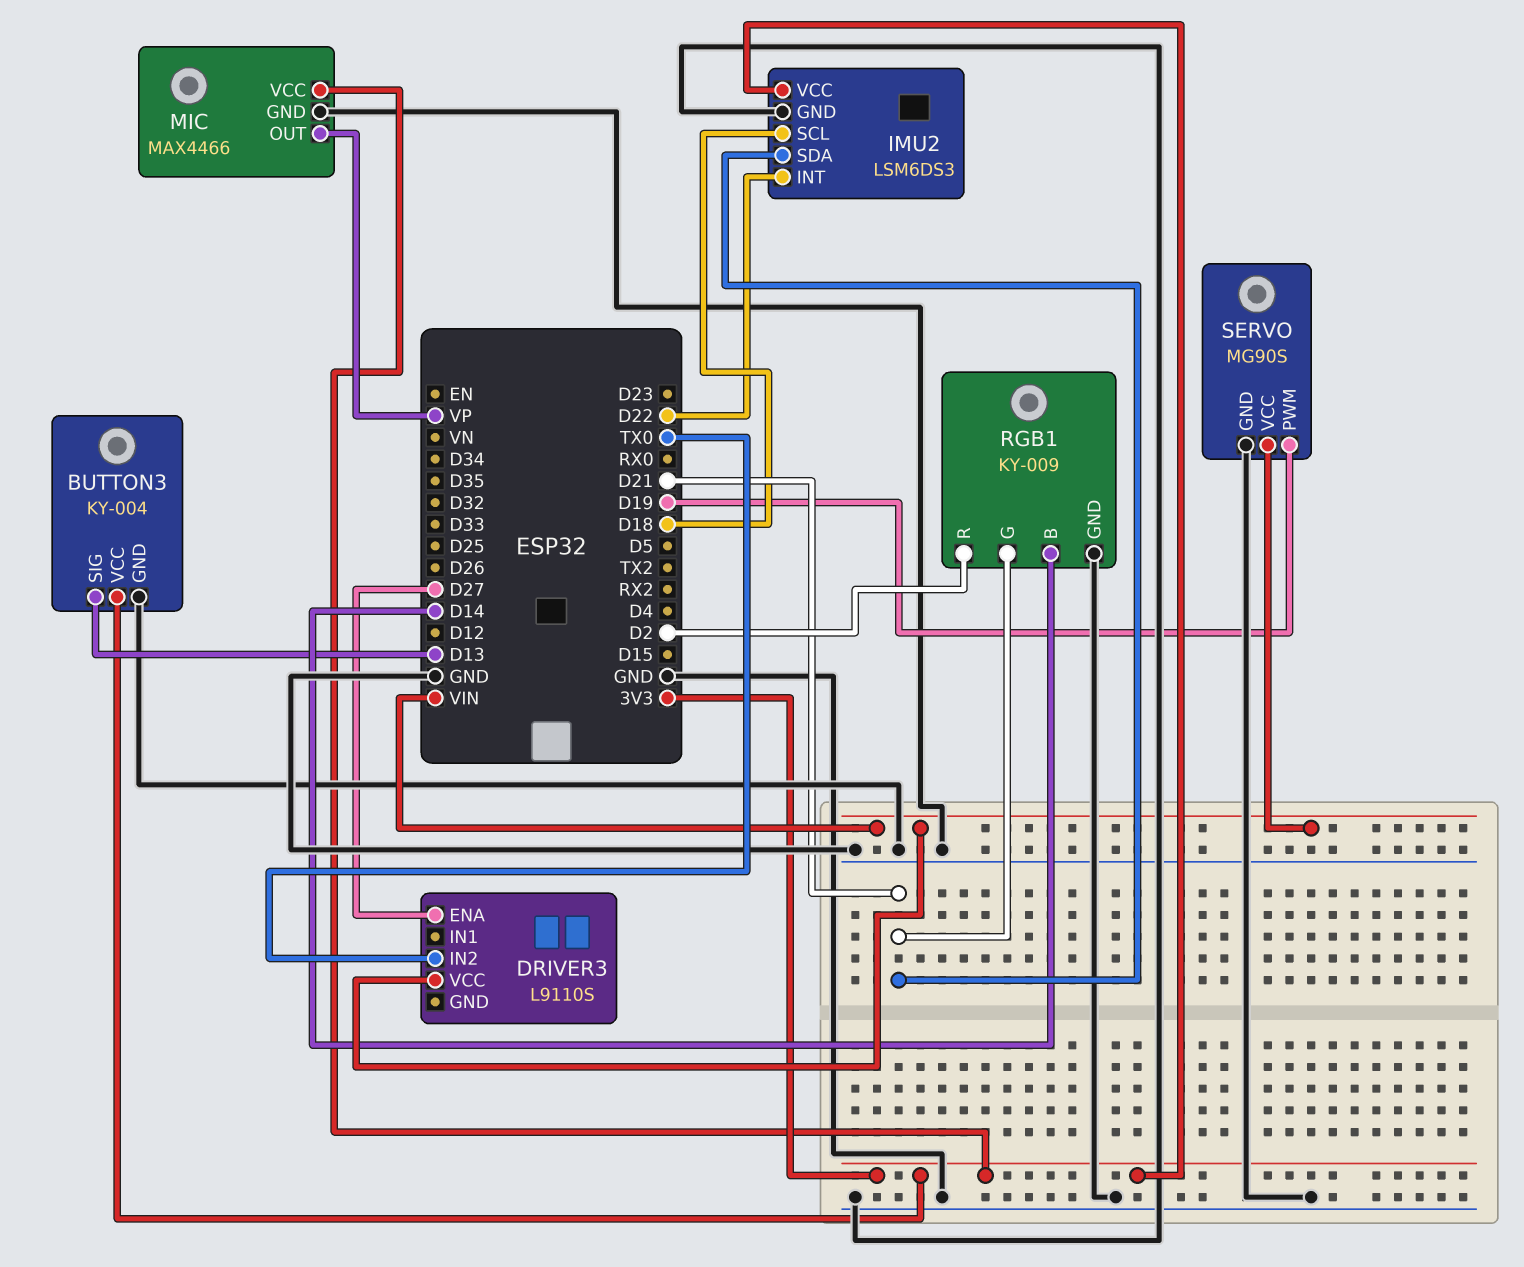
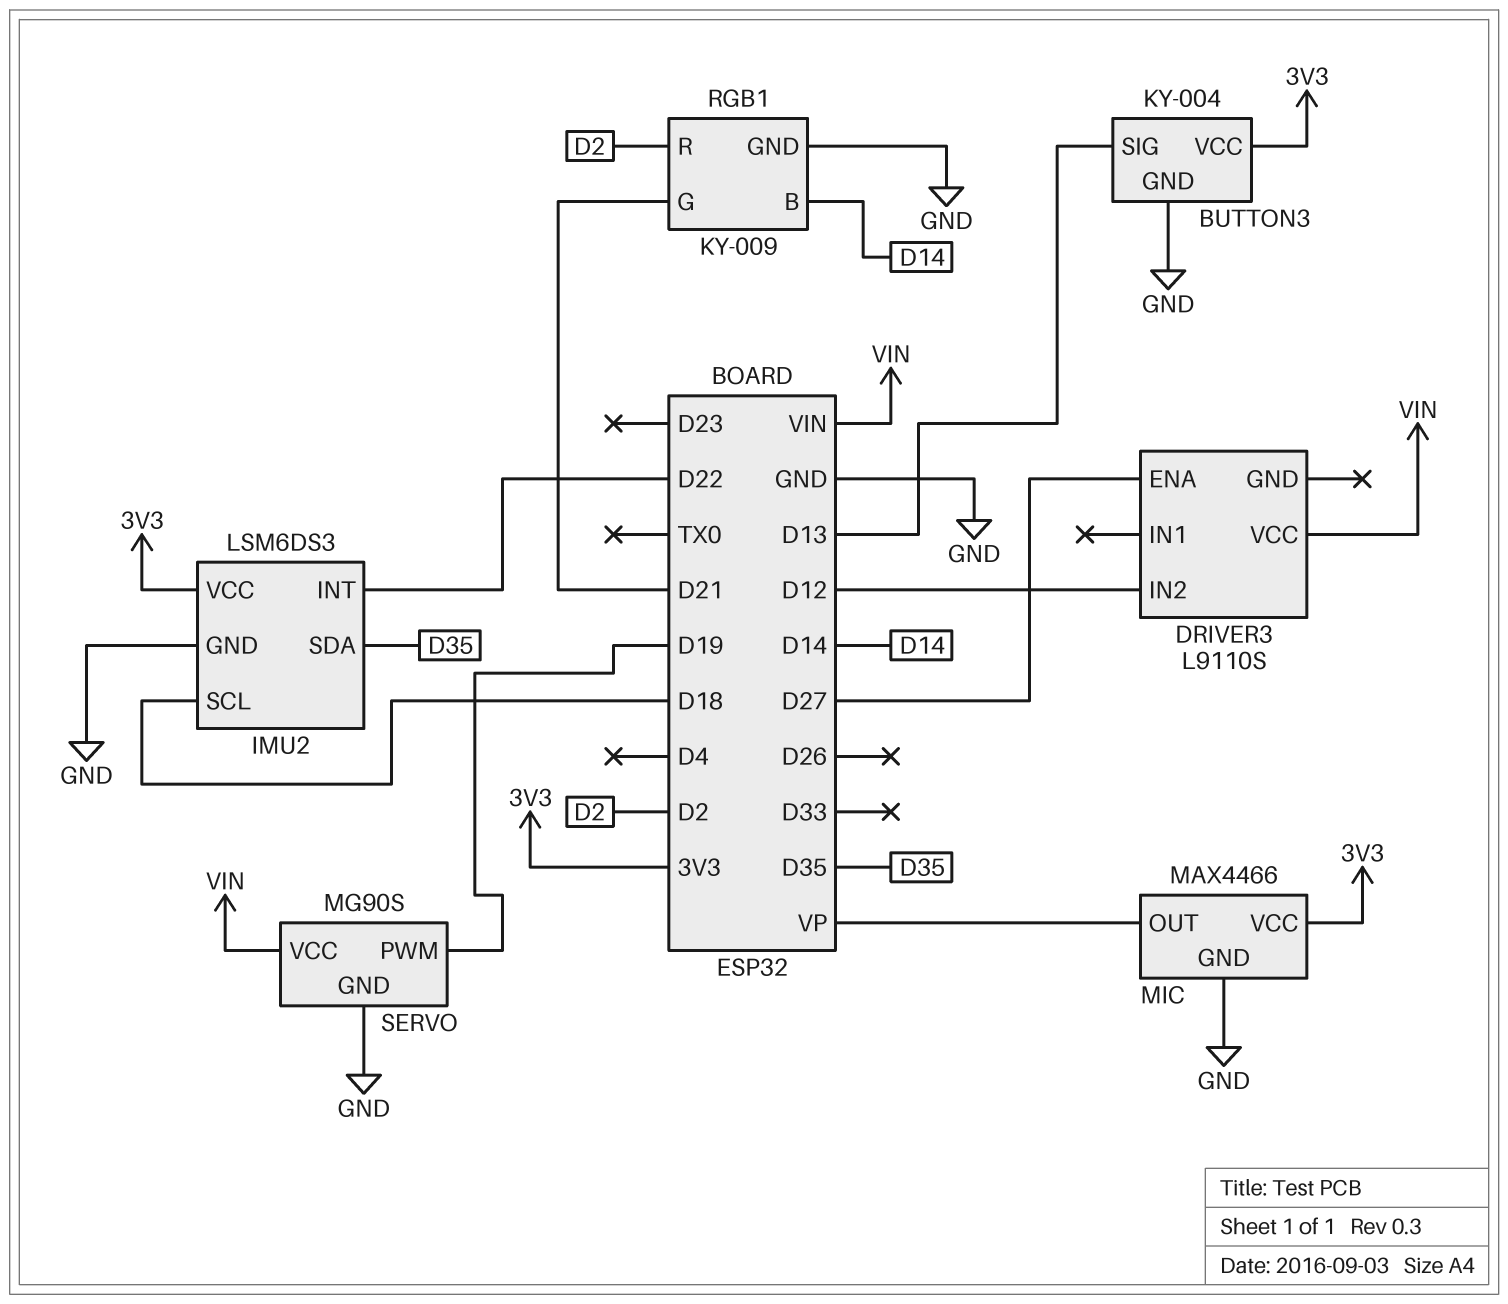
DRIVER3 pin IN2: TX0 -> D12
IMU2 pin SDA: D21 -> D35

